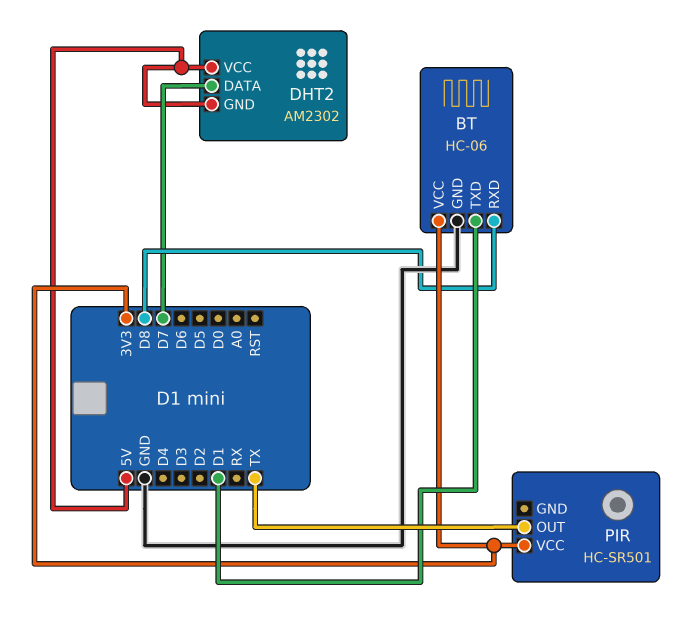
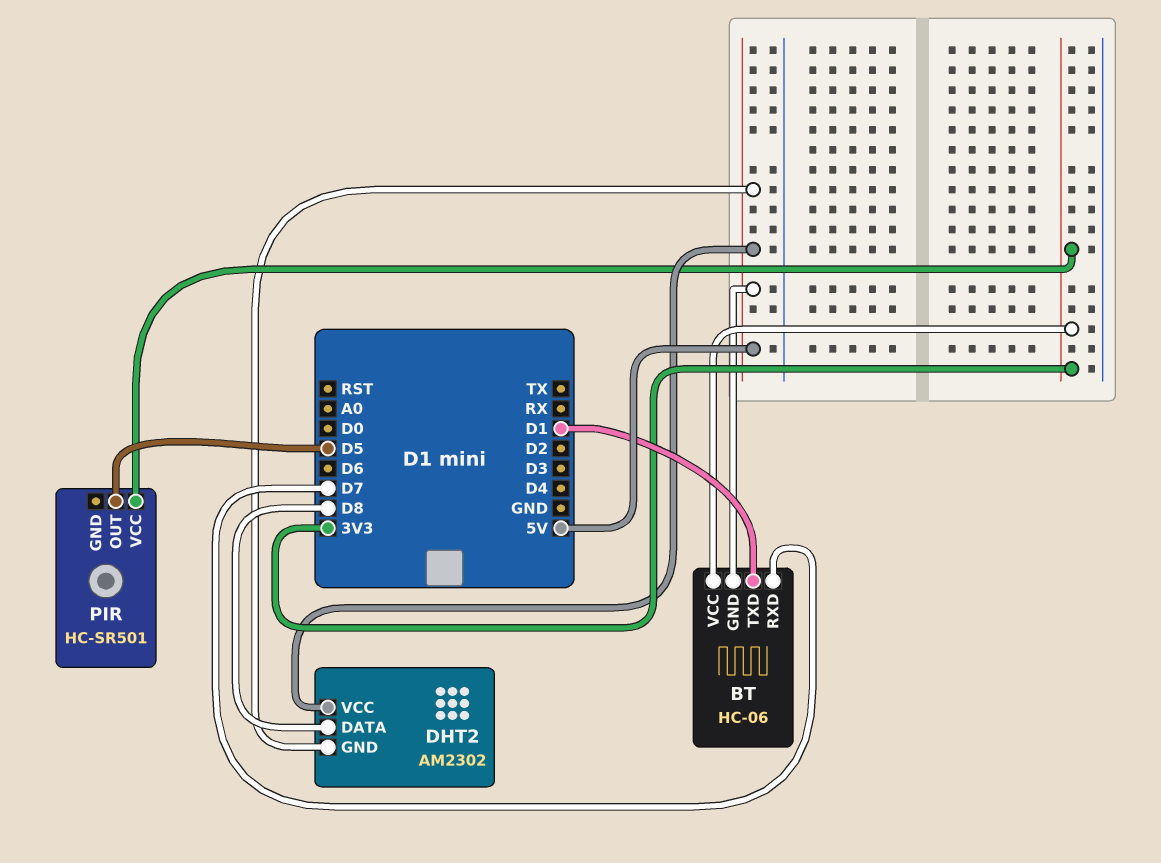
BT pin GND: GND -> 5V
BT pin RXD: D8 -> D7
DHT2 pin DATA: D7 -> D8
PIR pin OUT: TX -> D5

